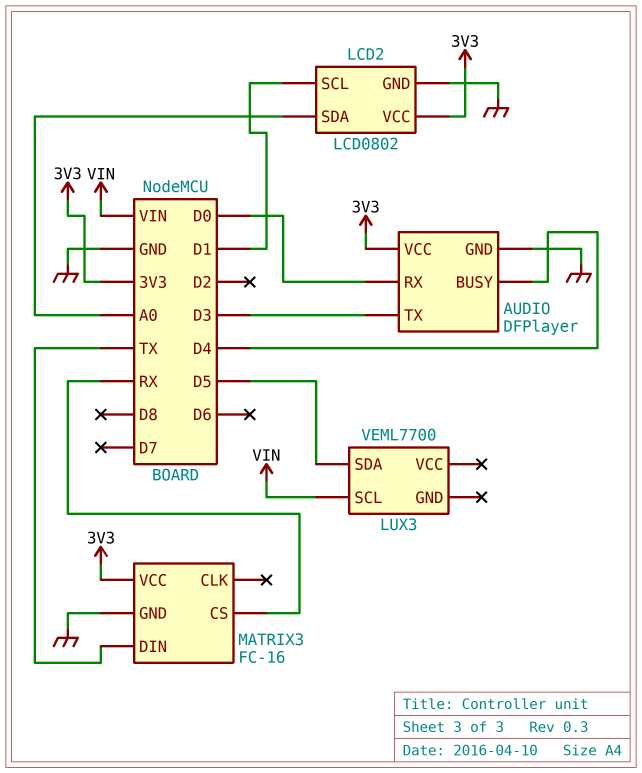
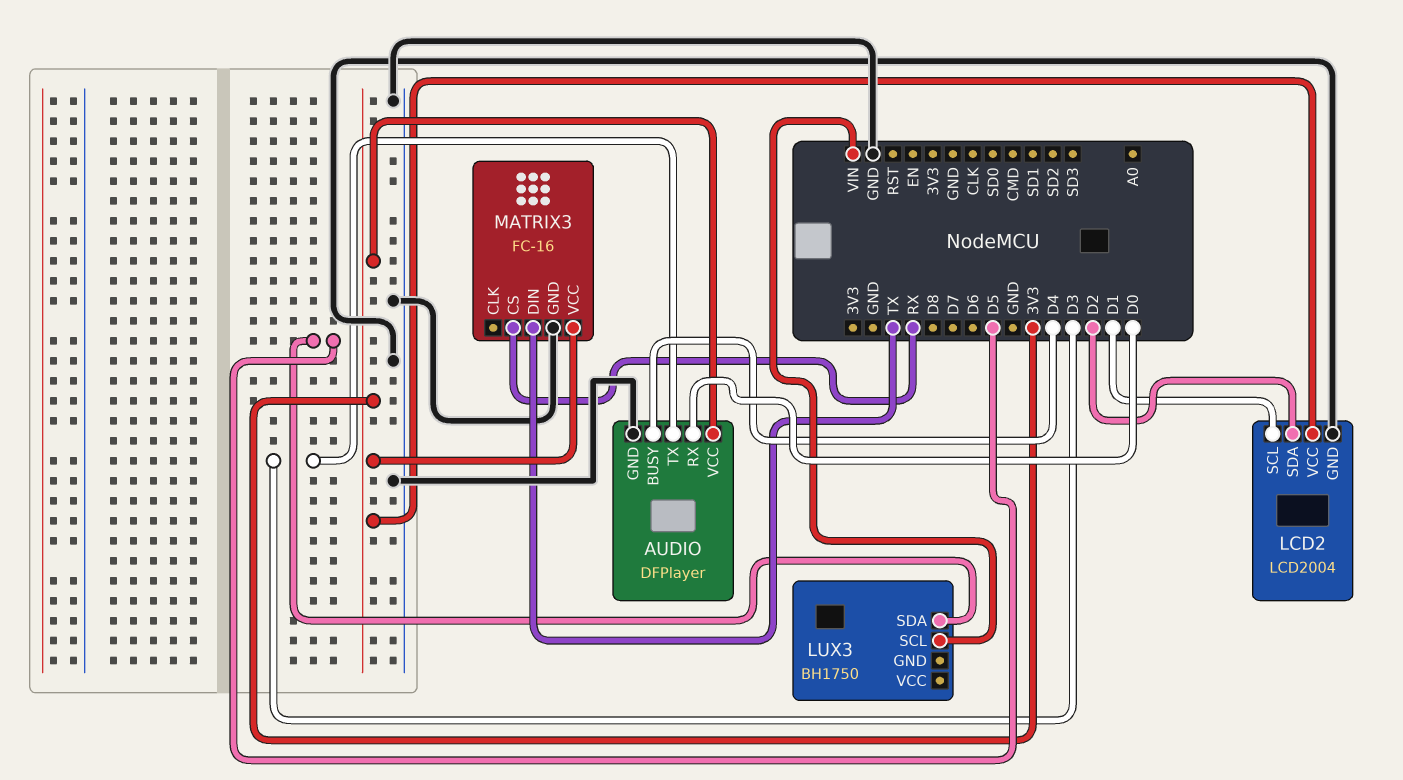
LCD2: LCD0802 -> LCD2004
LCD2 pin SDA: A0 -> D2
LUX3: VEML7700 -> BH1750

